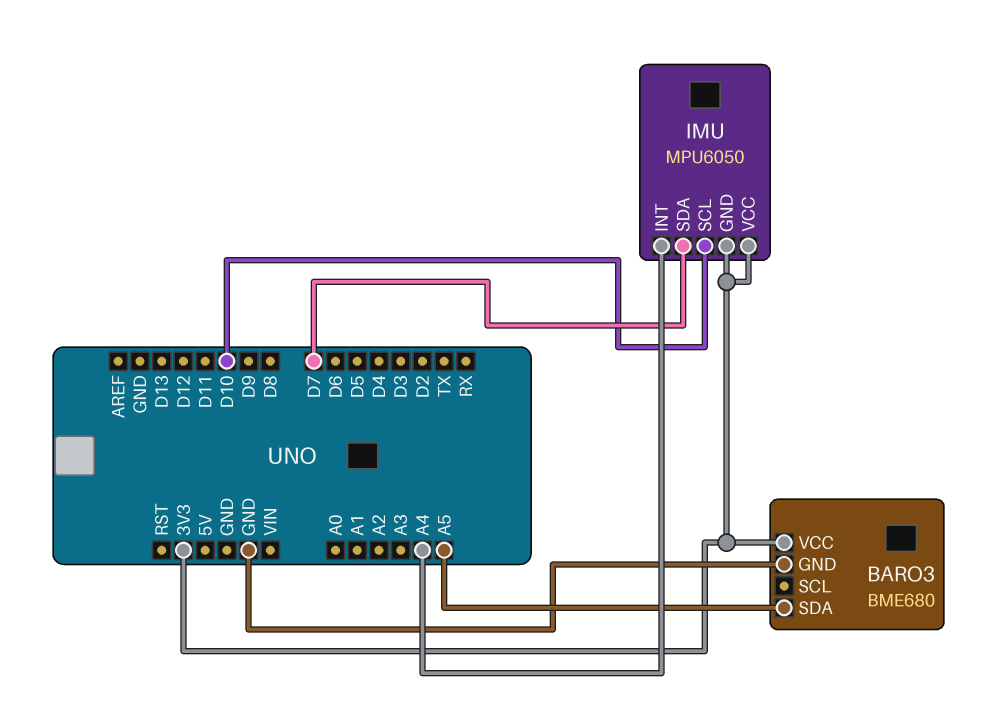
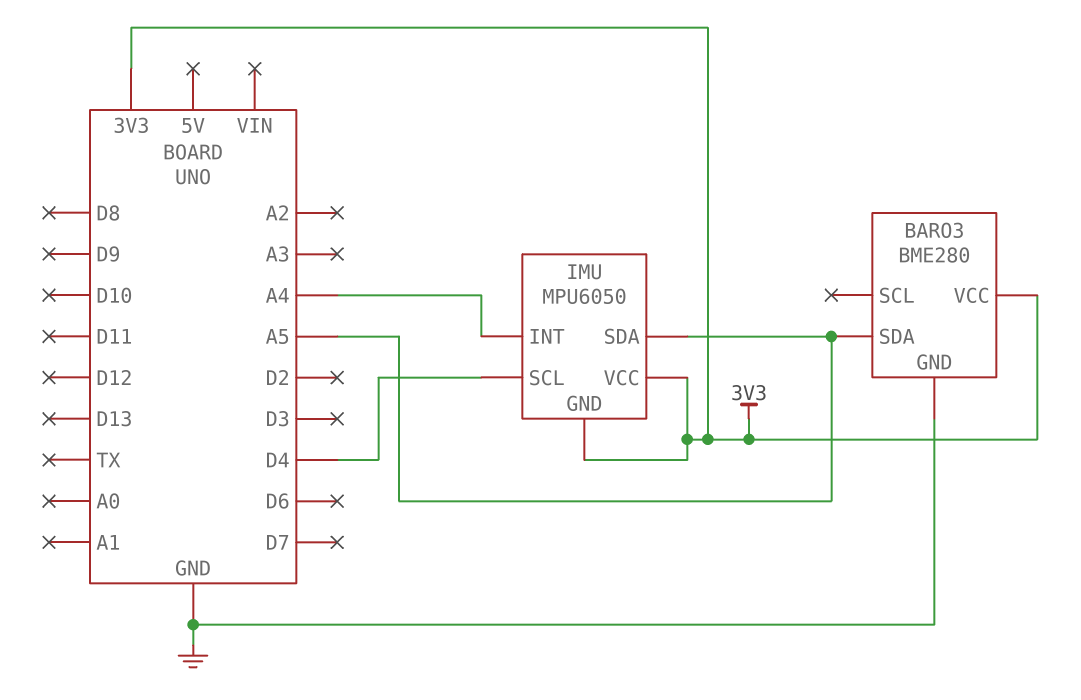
BARO3: BME680 -> BME280
IMU pin SCL: D10 -> D4
IMU pin SDA: D7 -> A5

